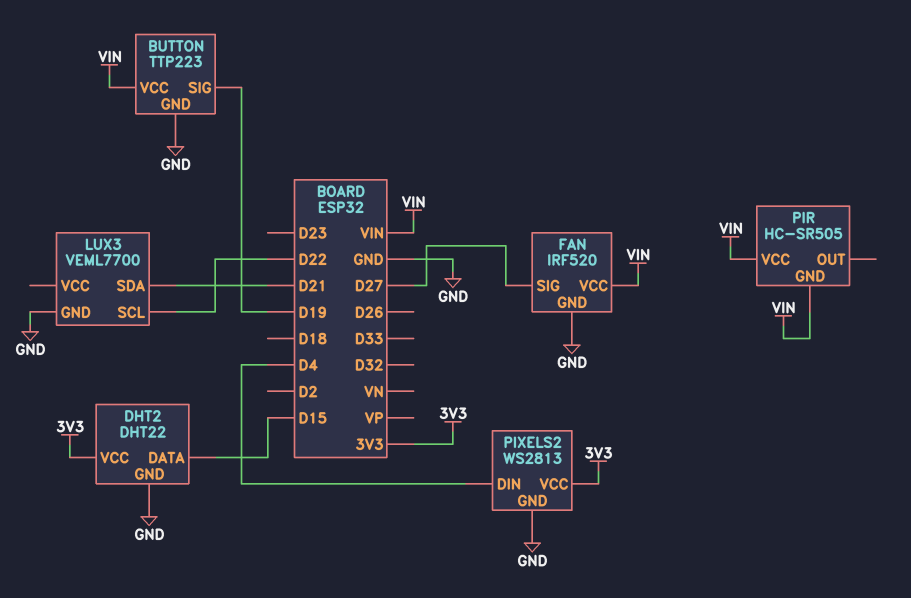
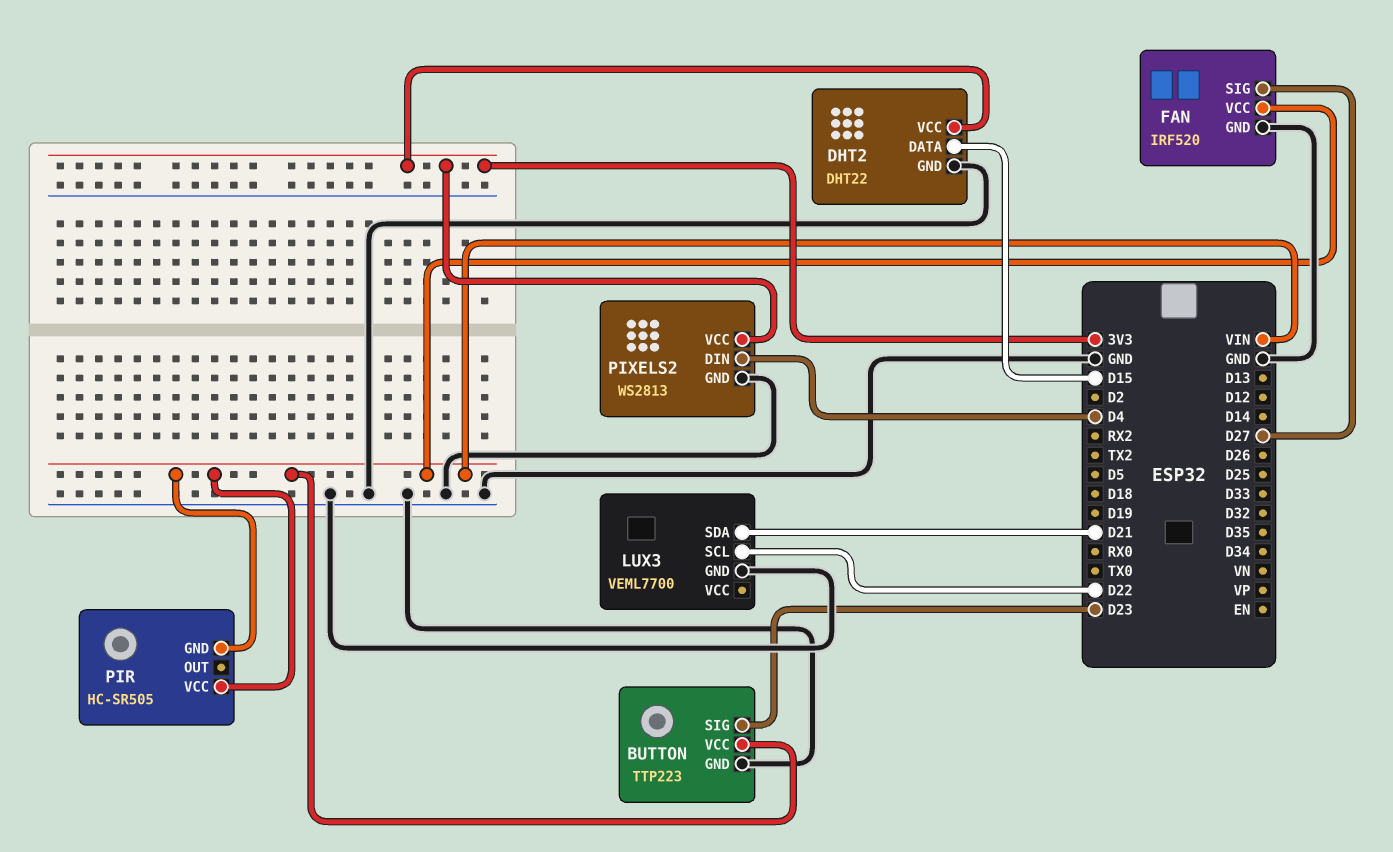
BUTTON pin SIG: D19 -> D23

